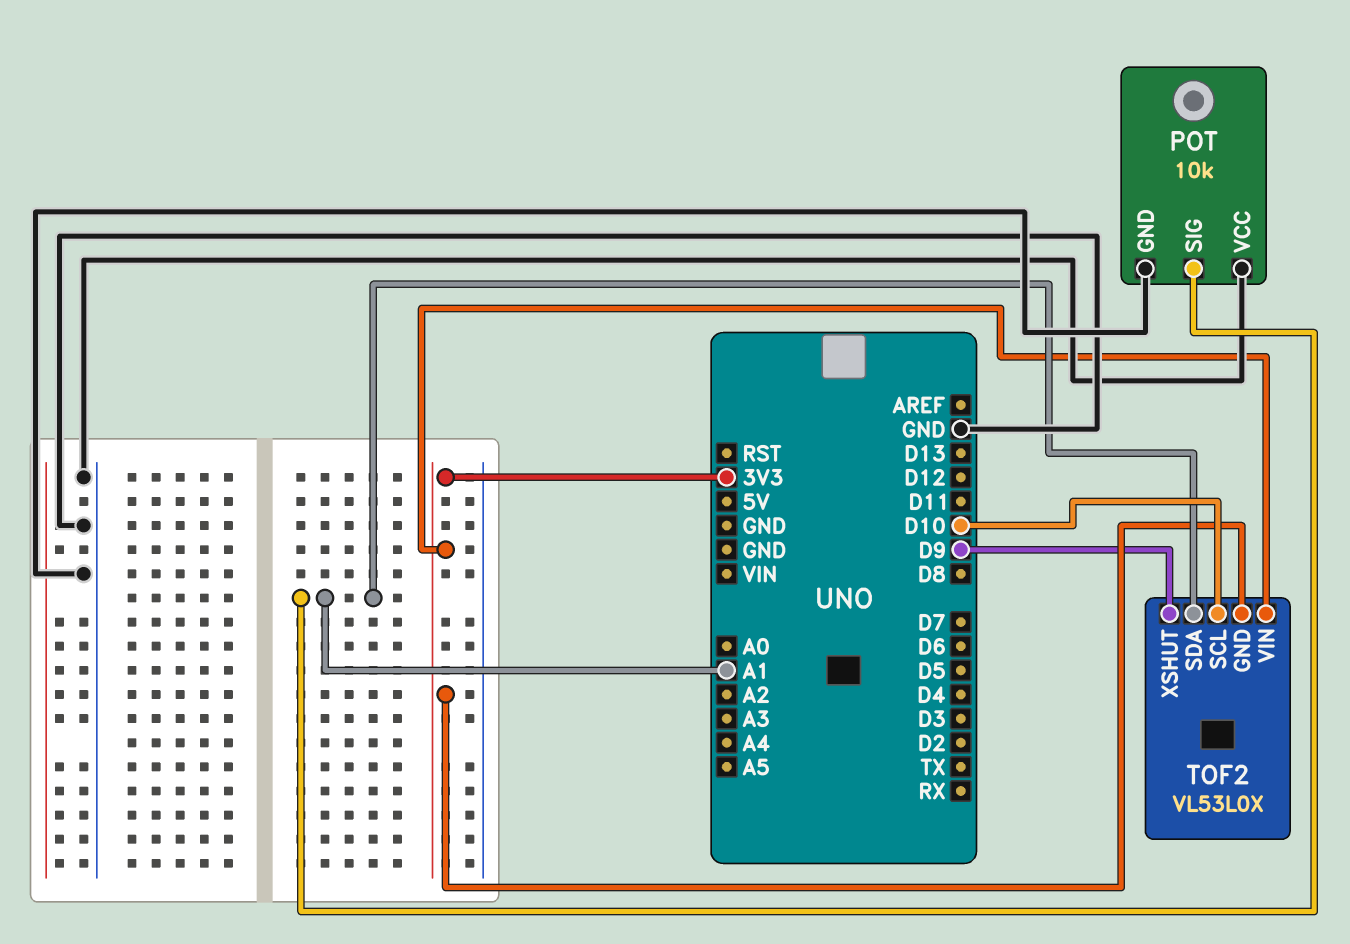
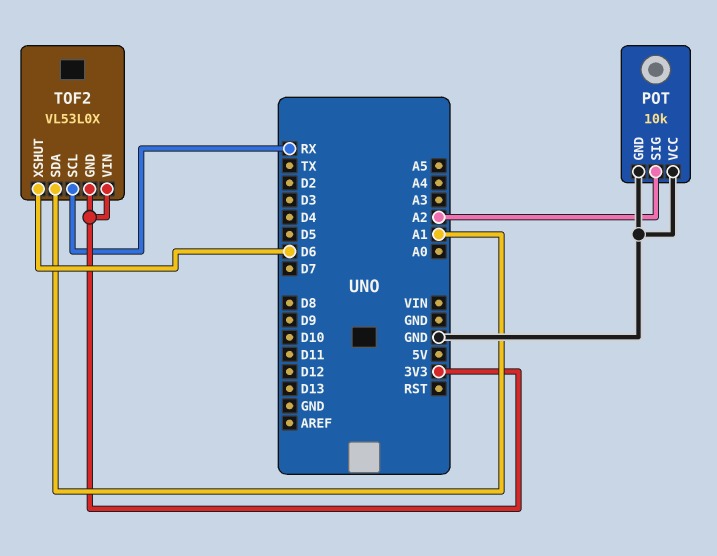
POT pin SIG: A1 -> A2
TOF2 pin SCL: D10 -> RX
TOF2 pin XSHUT: D9 -> D6

